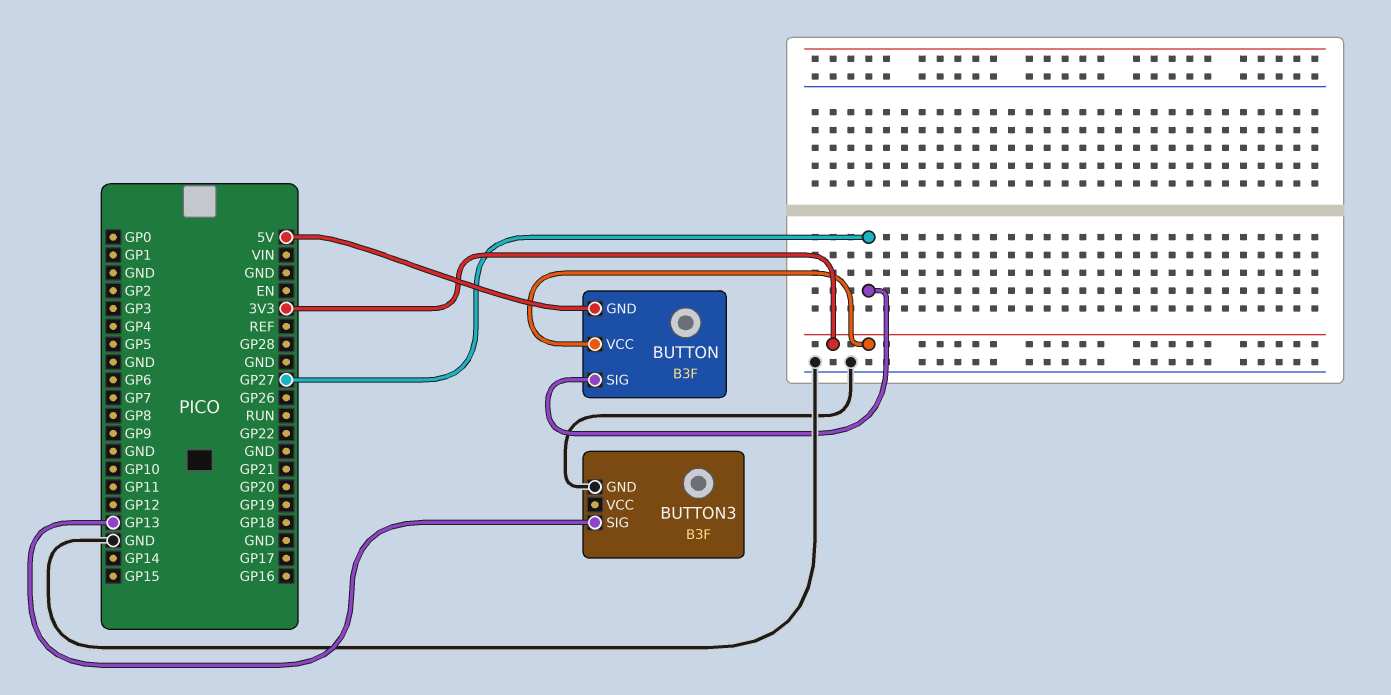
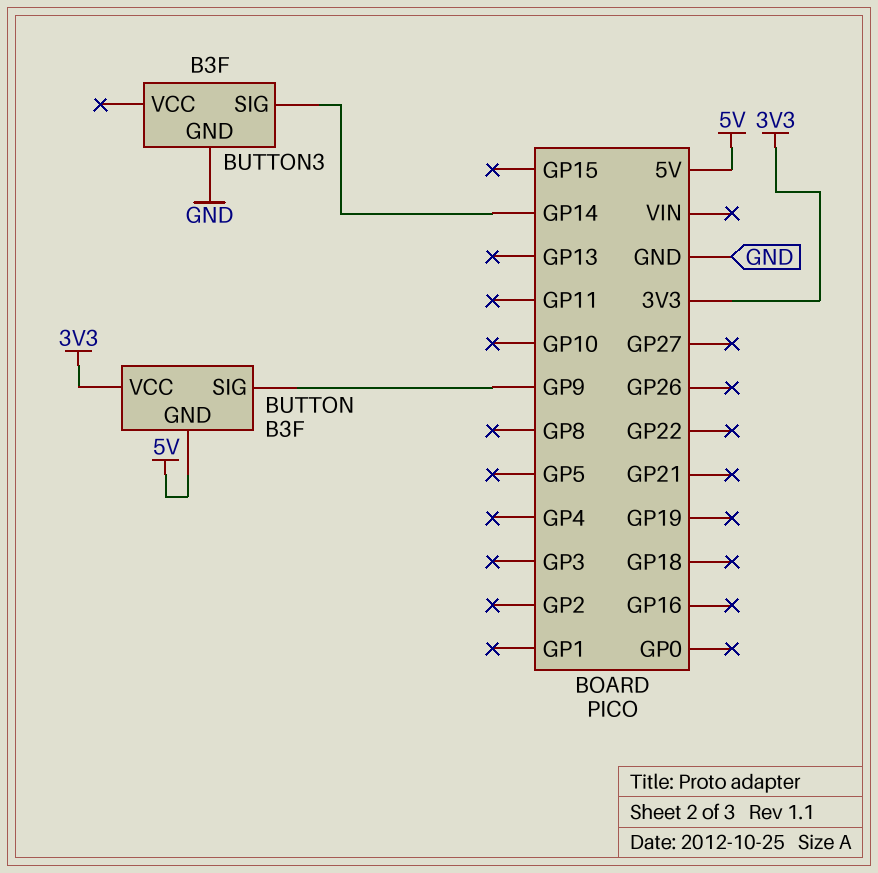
BUTTON pin SIG: GP27 -> GP9
BUTTON3 pin SIG: GP13 -> GP14

